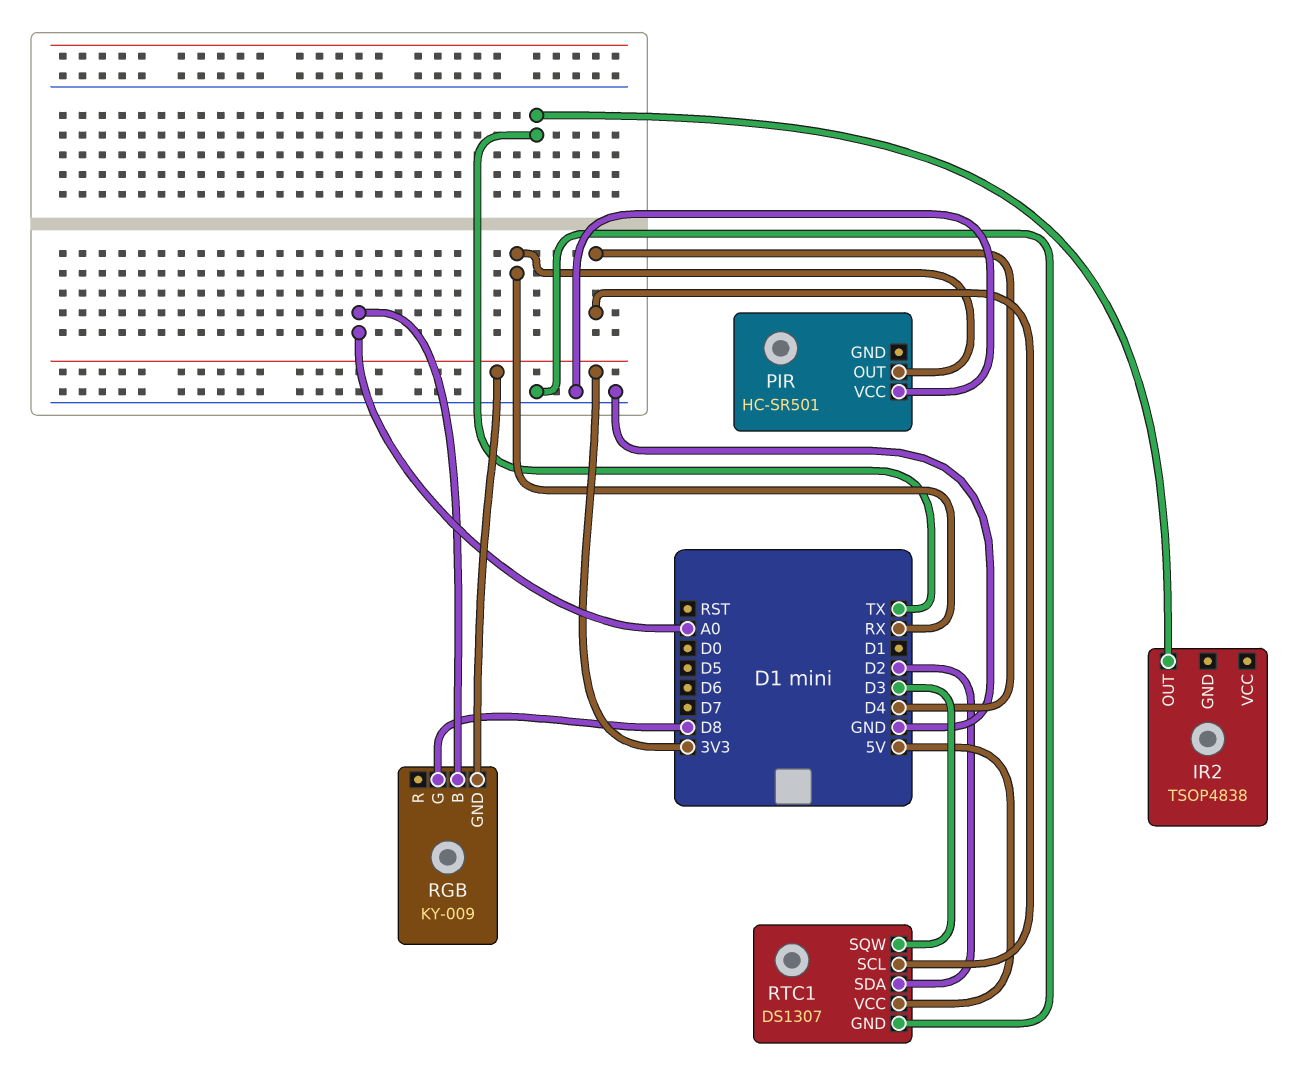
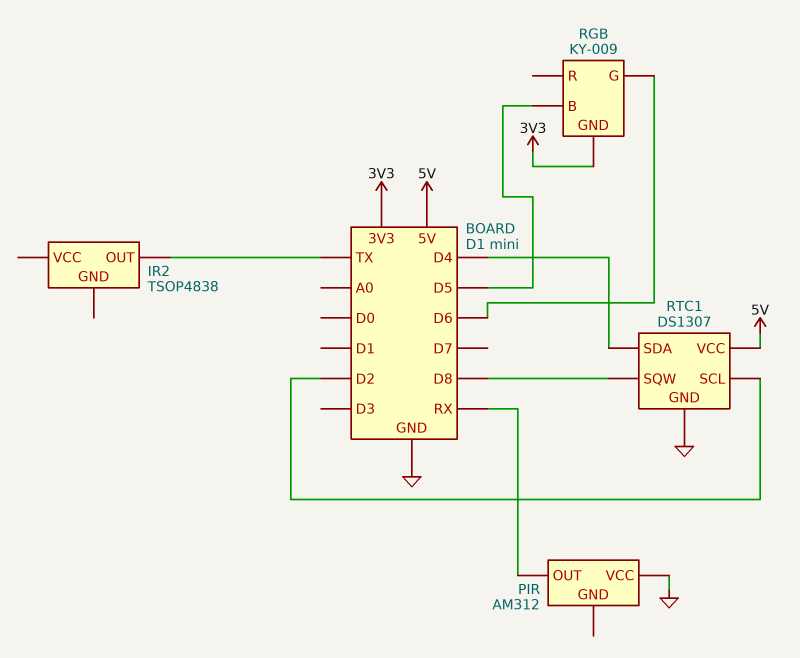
PIR: HC-SR501 -> AM312
RGB pin B: A0 -> D5
RGB pin G: D8 -> D6
RTC1 pin SCL: D4 -> D2
RTC1 pin SDA: D2 -> D4
RTC1 pin SQW: D3 -> D8

